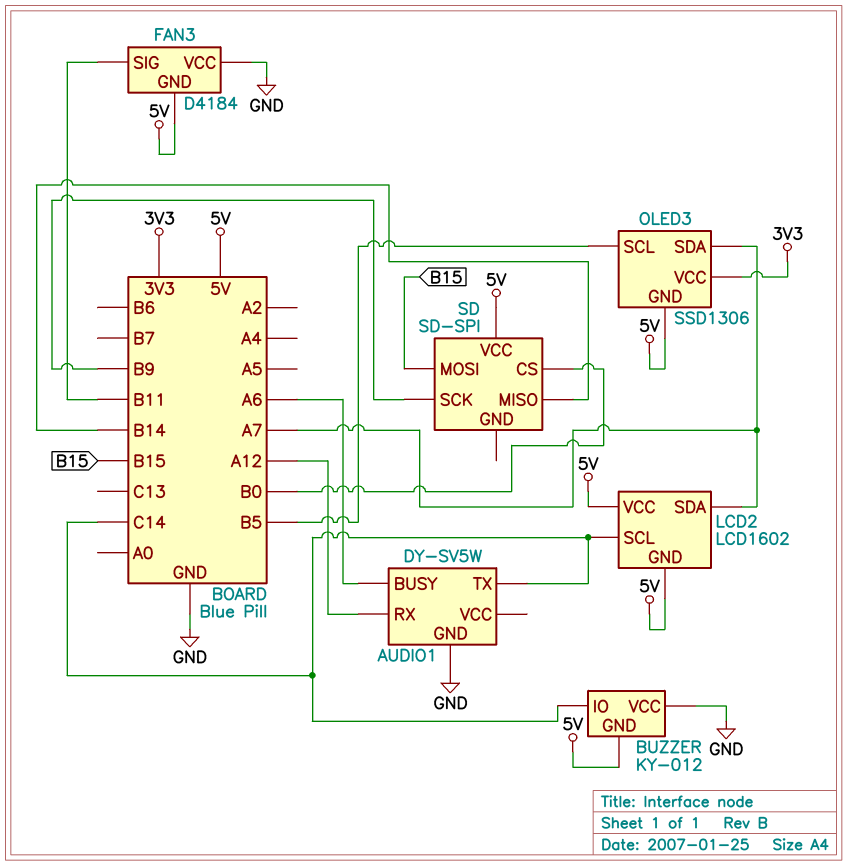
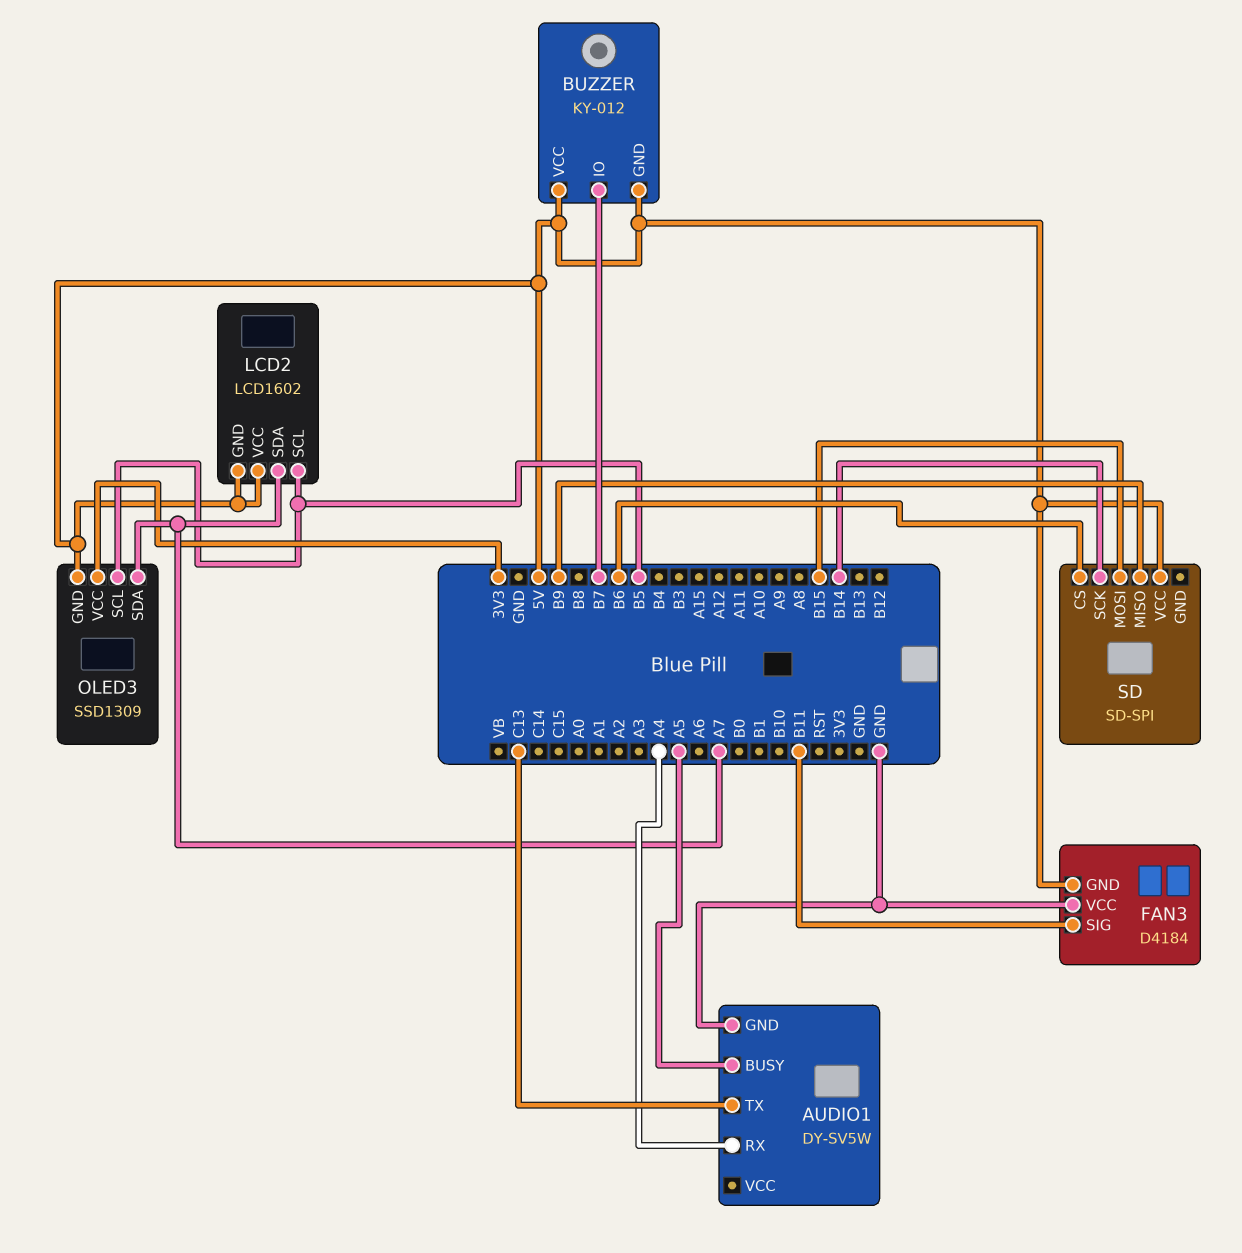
AUDIO1 pin BUSY: A6 -> A5
AUDIO1 pin RX: A12 -> A4
AUDIO1 pin TX: C14 -> C13
BUZZER pin IO: C14 -> B7
BUZZER pin VCC: GND -> 5V
LCD2 pin SCL: C14 -> B5
OLED3: SSD1306 -> SSD1309
SD pin CS: B0 -> B6
SD pin MISO: B14 -> B9
SD pin SCK: B9 -> B14

